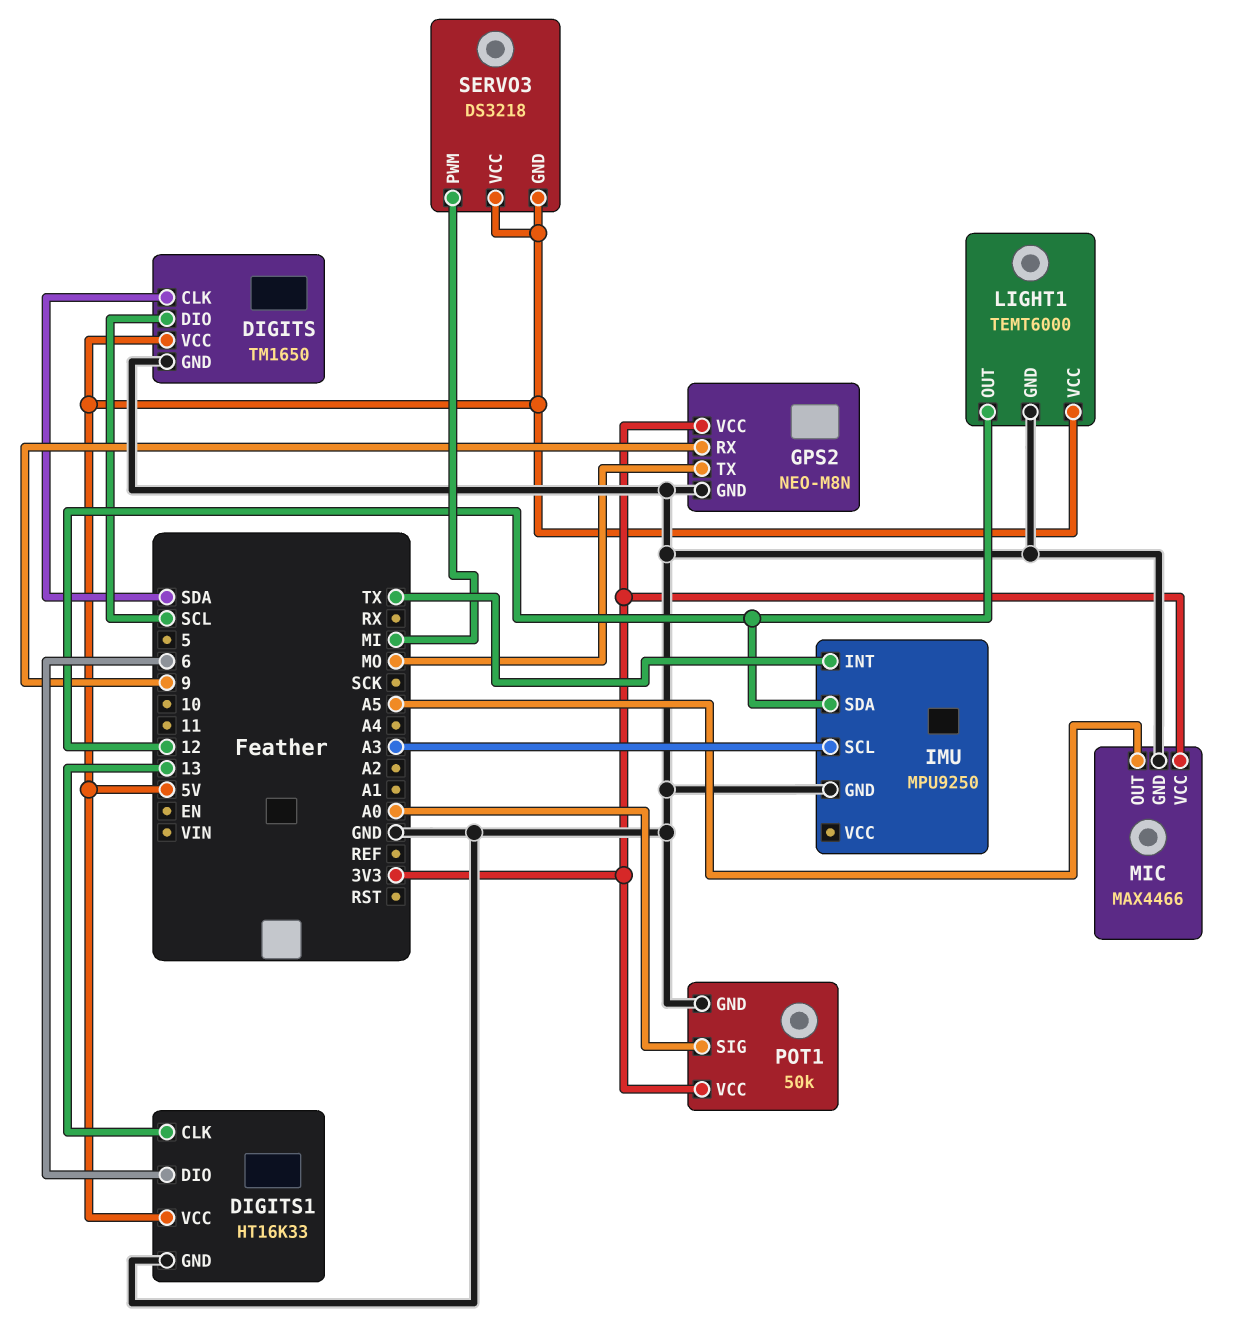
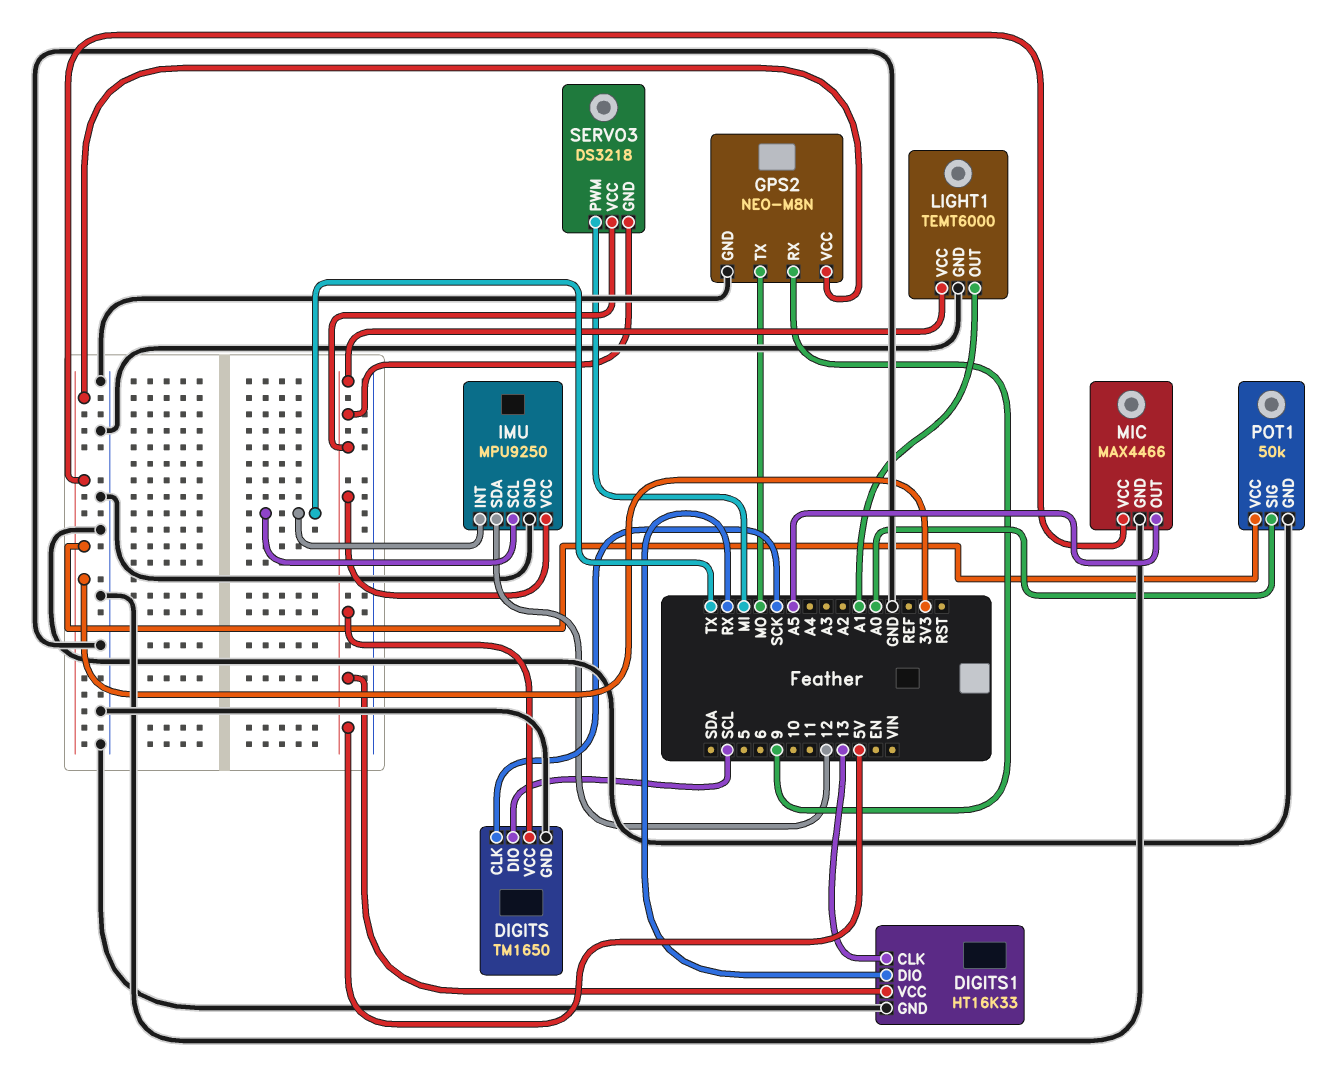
DIGITS pin CLK: SDA -> SCK
DIGITS1 pin DIO: 6 -> RX
IMU pin SCL: A3 -> TX
IMU pin VCC: none -> 5V
LIGHT1 pin OUT: 12 -> A1

